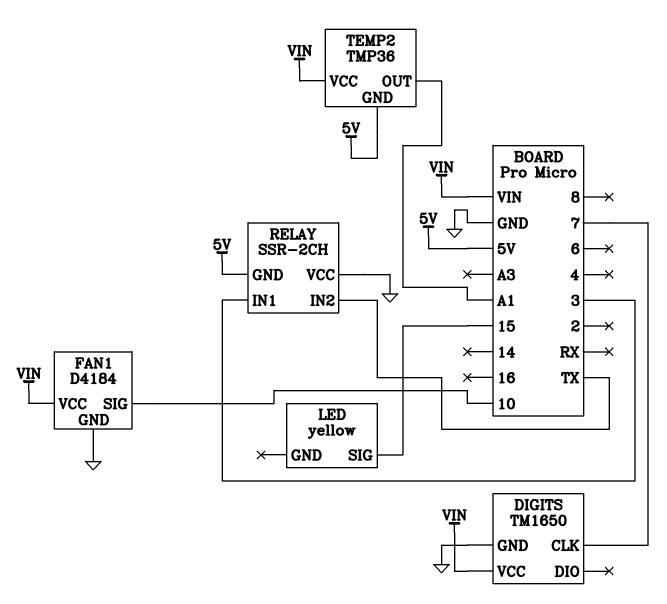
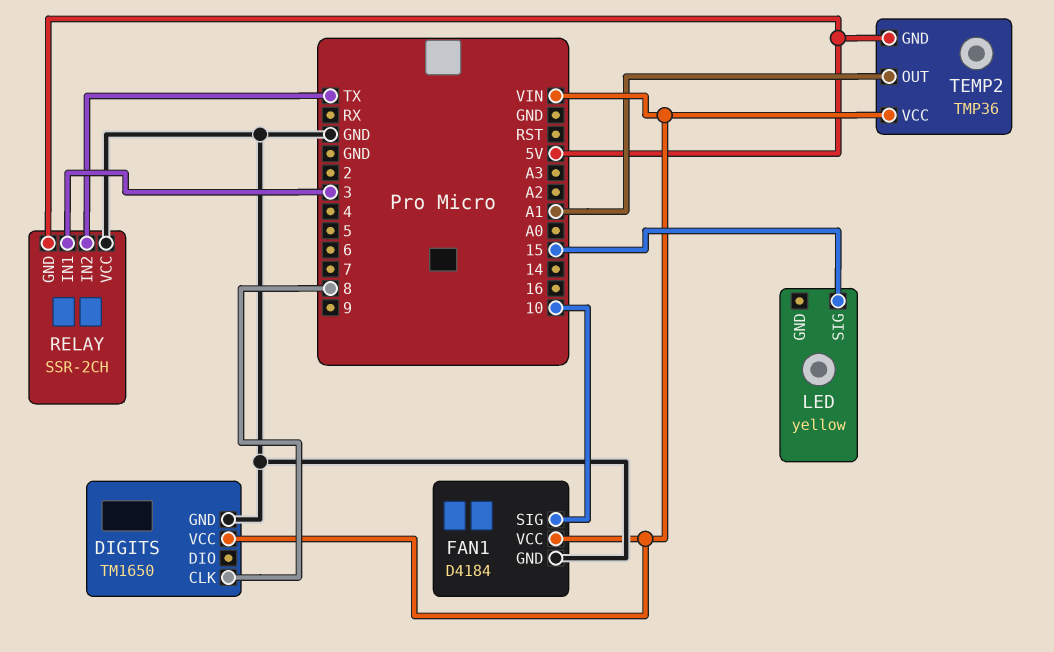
DIGITS pin CLK: 7 -> 8

